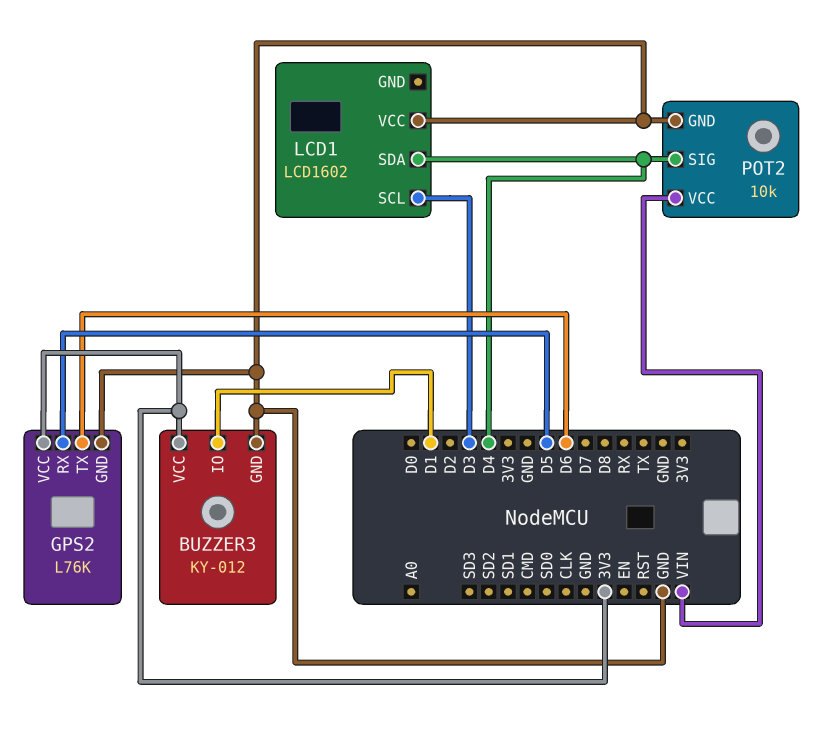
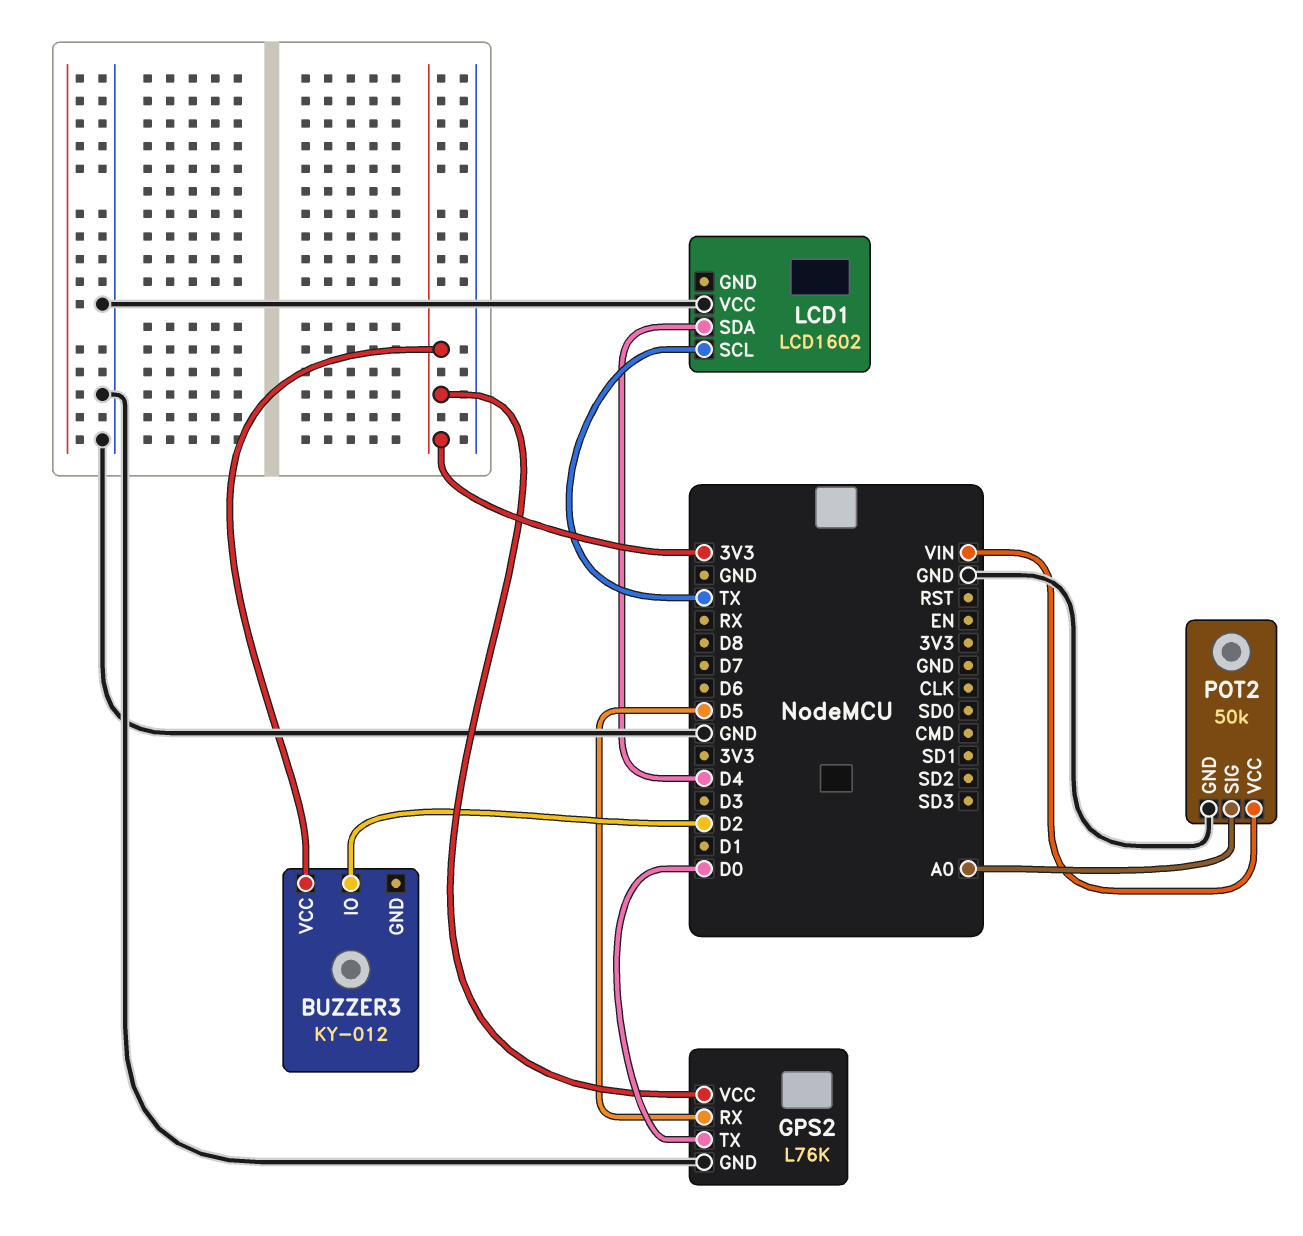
BUZZER3 pin GND: GND -> none
BUZZER3 pin IO: D1 -> D2
GPS2 pin TX: D6 -> D0
LCD1 pin SCL: D3 -> TX
POT2: 10k -> 50k
POT2 pin SIG: D4 -> A0

